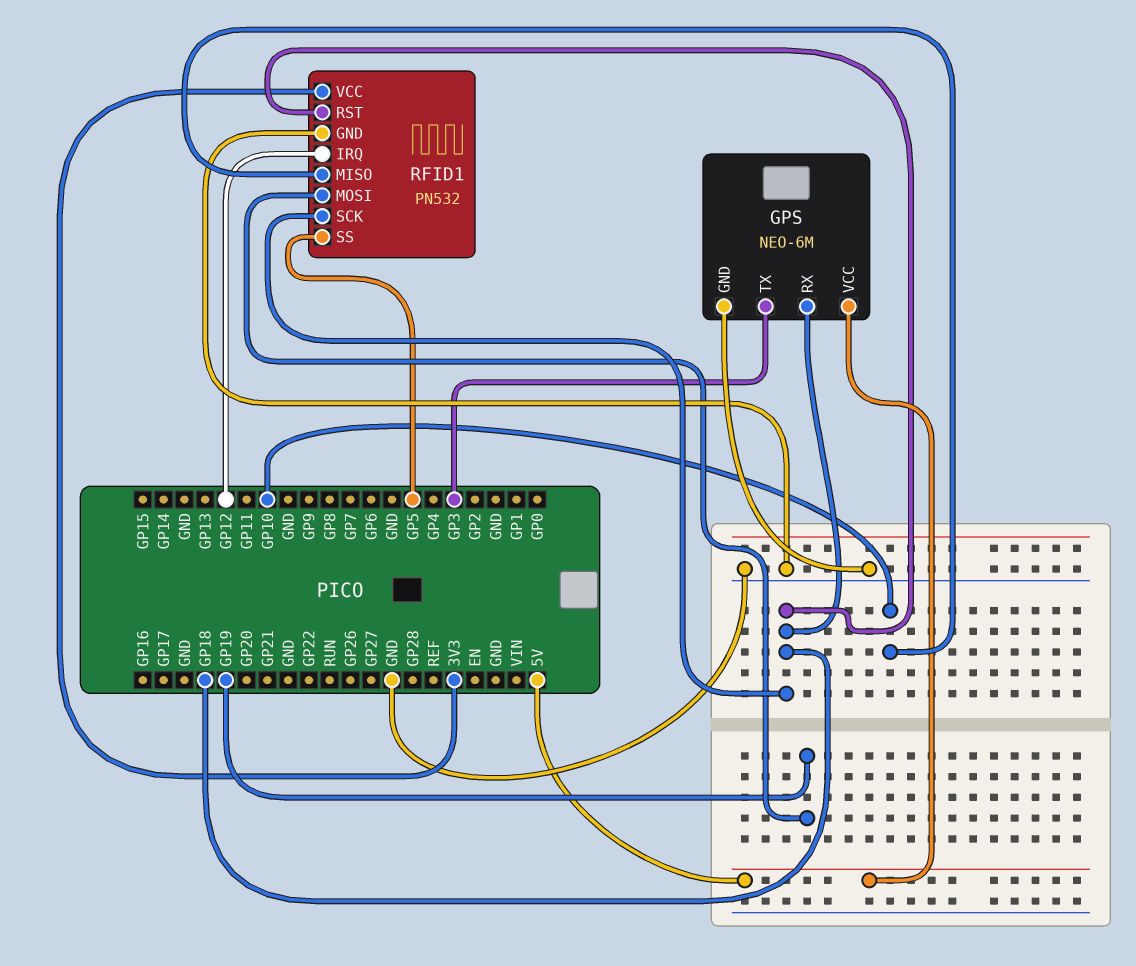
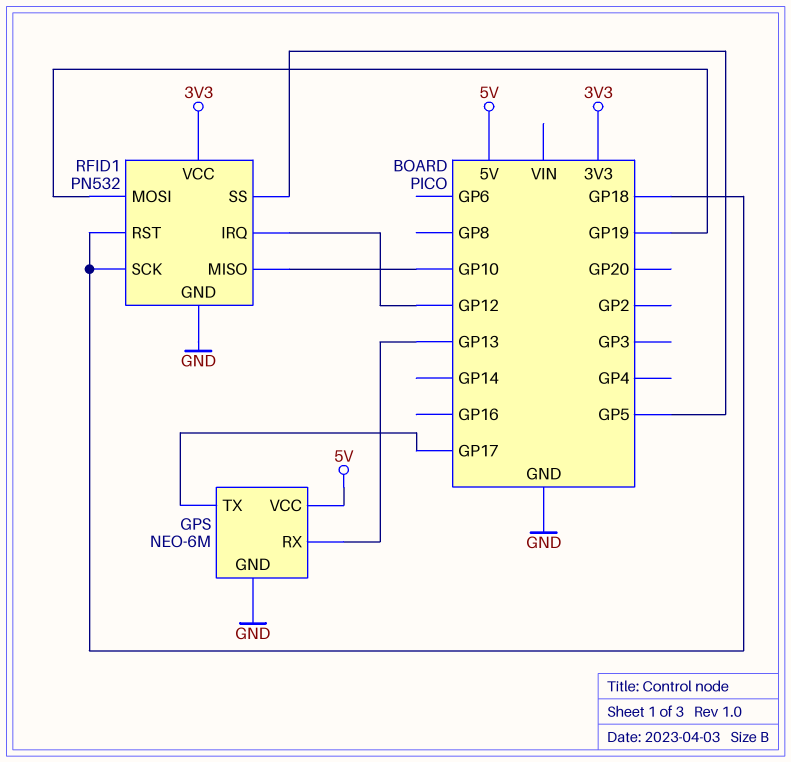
GPS pin RX: GP18 -> GP13
GPS pin TX: GP3 -> GP17

